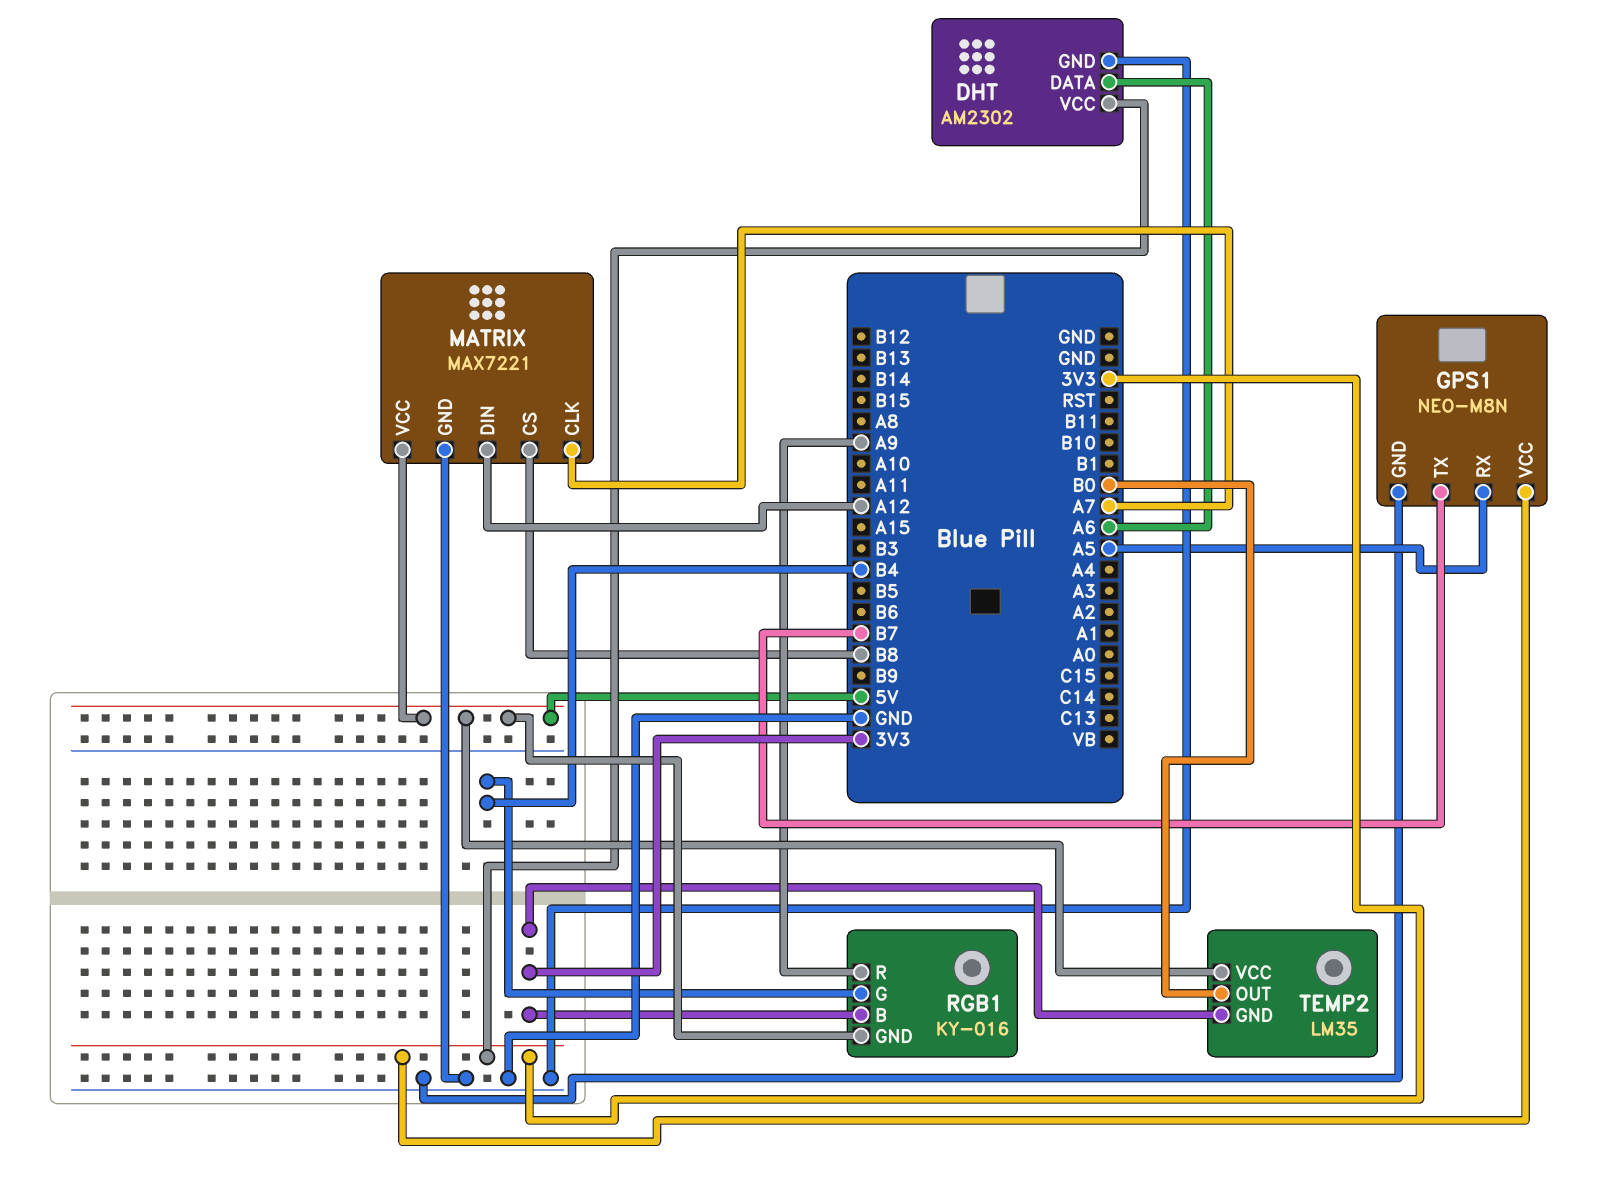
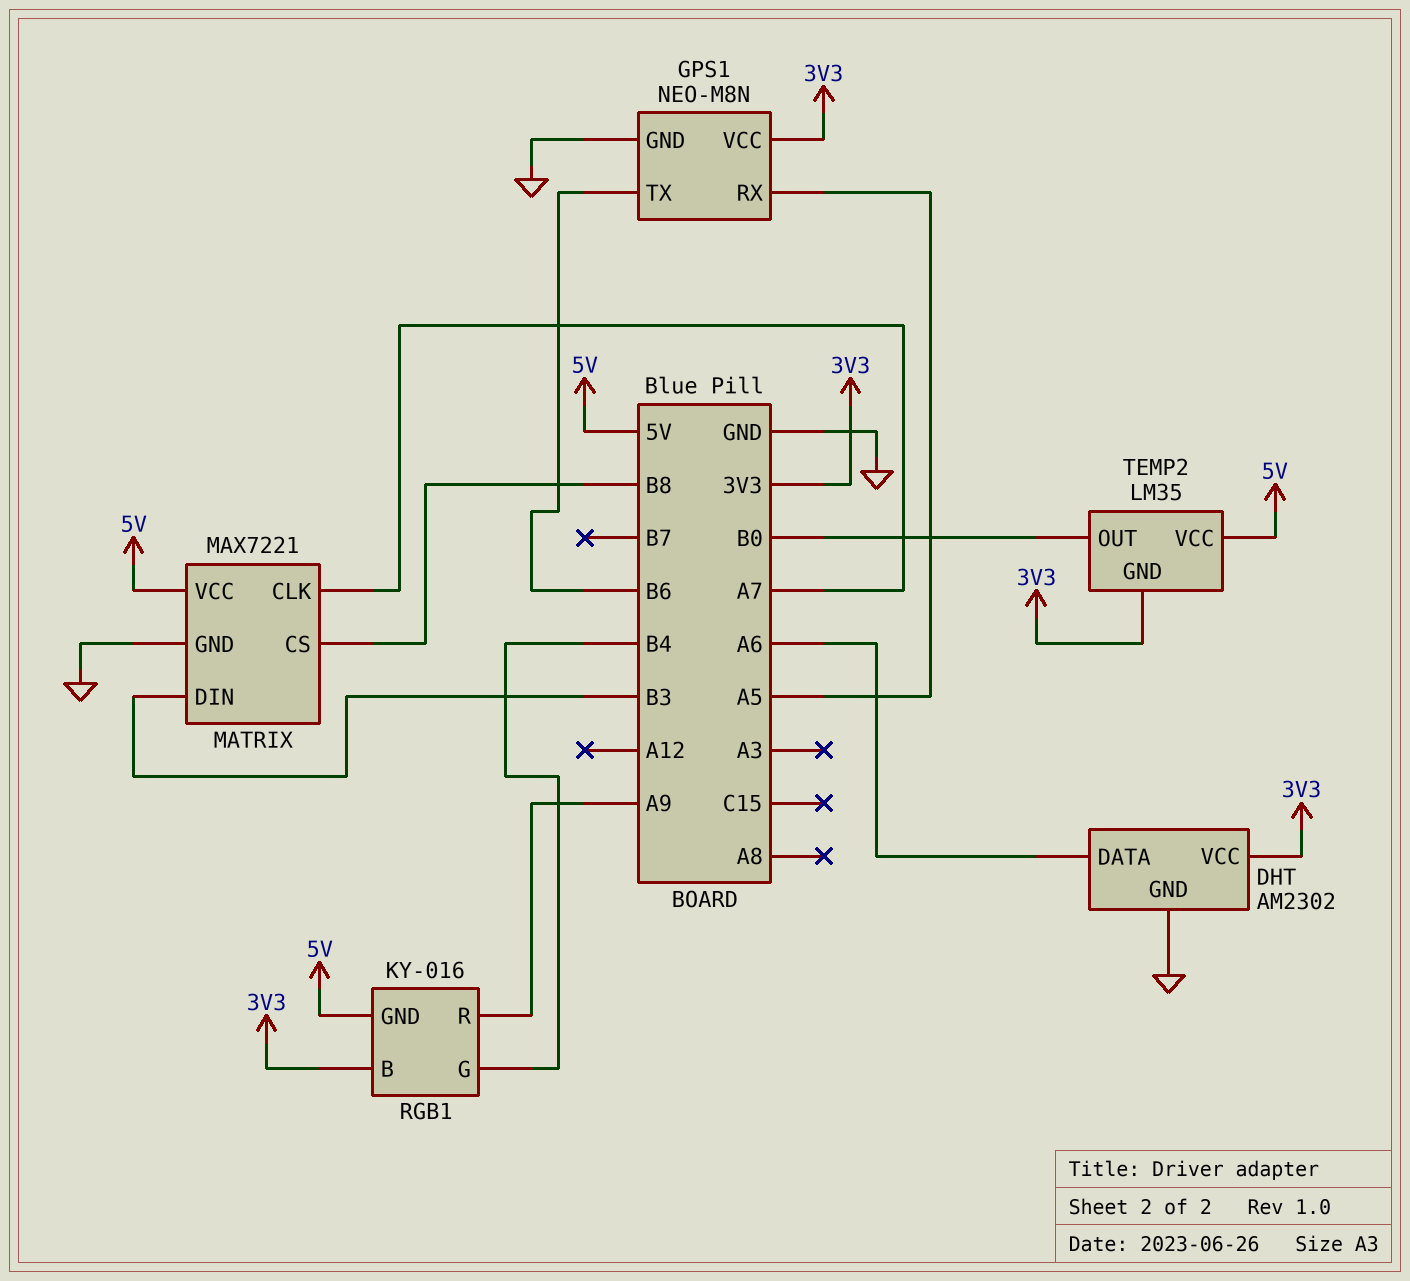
GPS1 pin TX: B7 -> B6
MATRIX pin DIN: A12 -> B3

